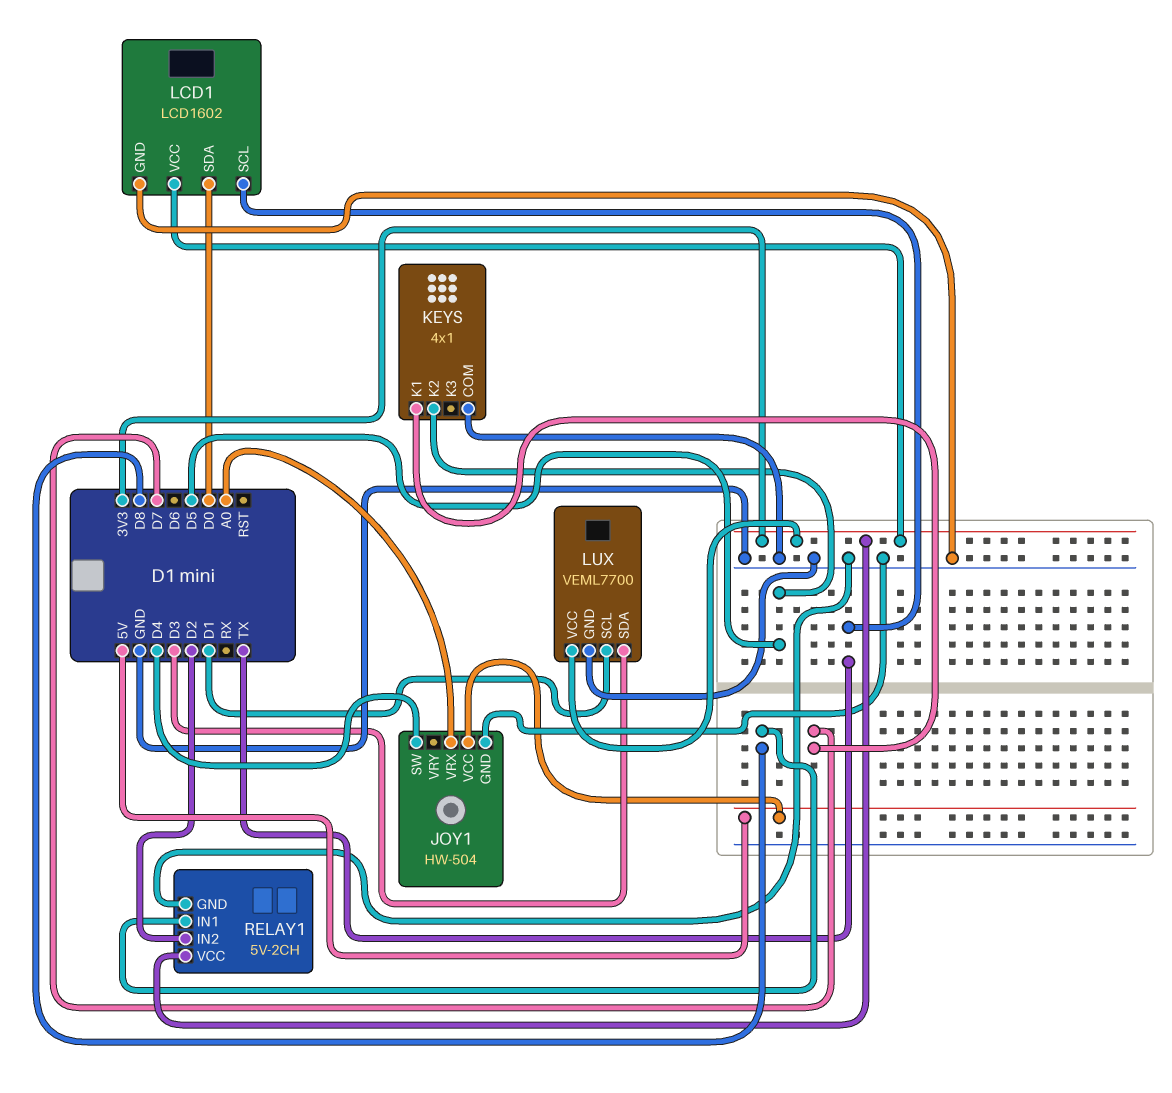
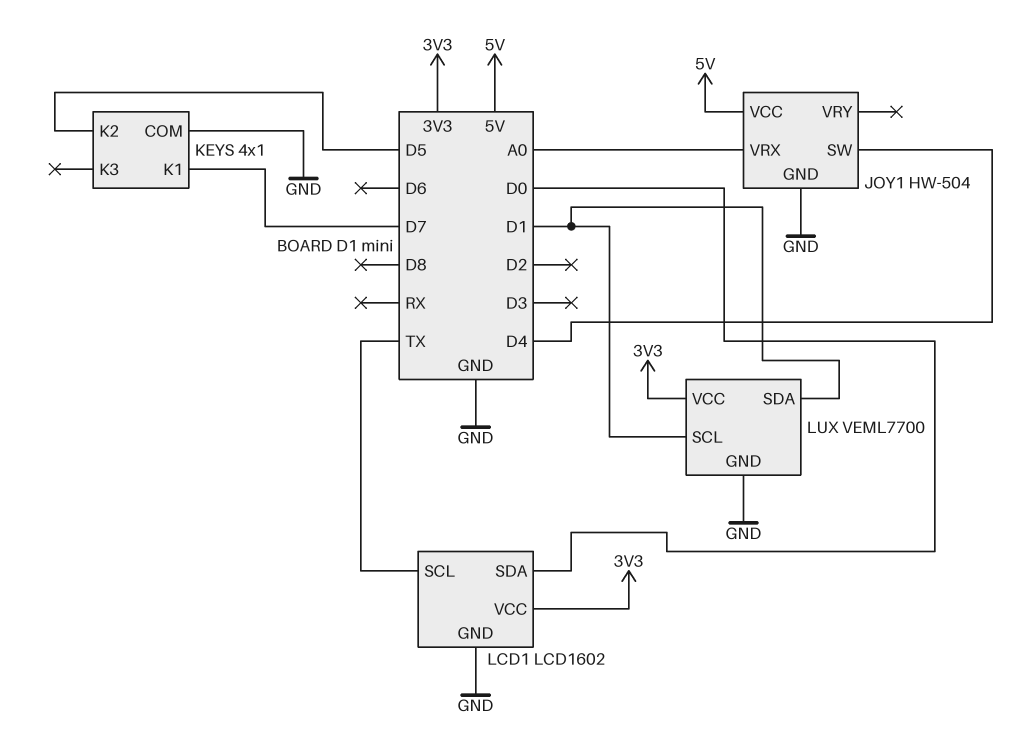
LUX pin SDA: D3 -> D1
RELAY1: 5V-2CH -> none
RELAY1 pin GND: GND -> none
RELAY1 pin IN1: D8 -> none
RELAY1 pin IN2: D2 -> none
RELAY1 pin VCC: 3V3 -> none

